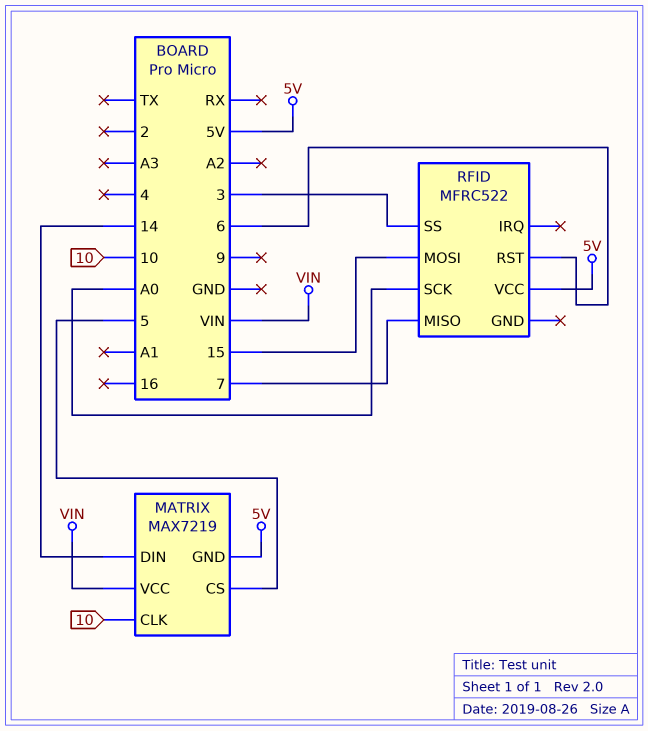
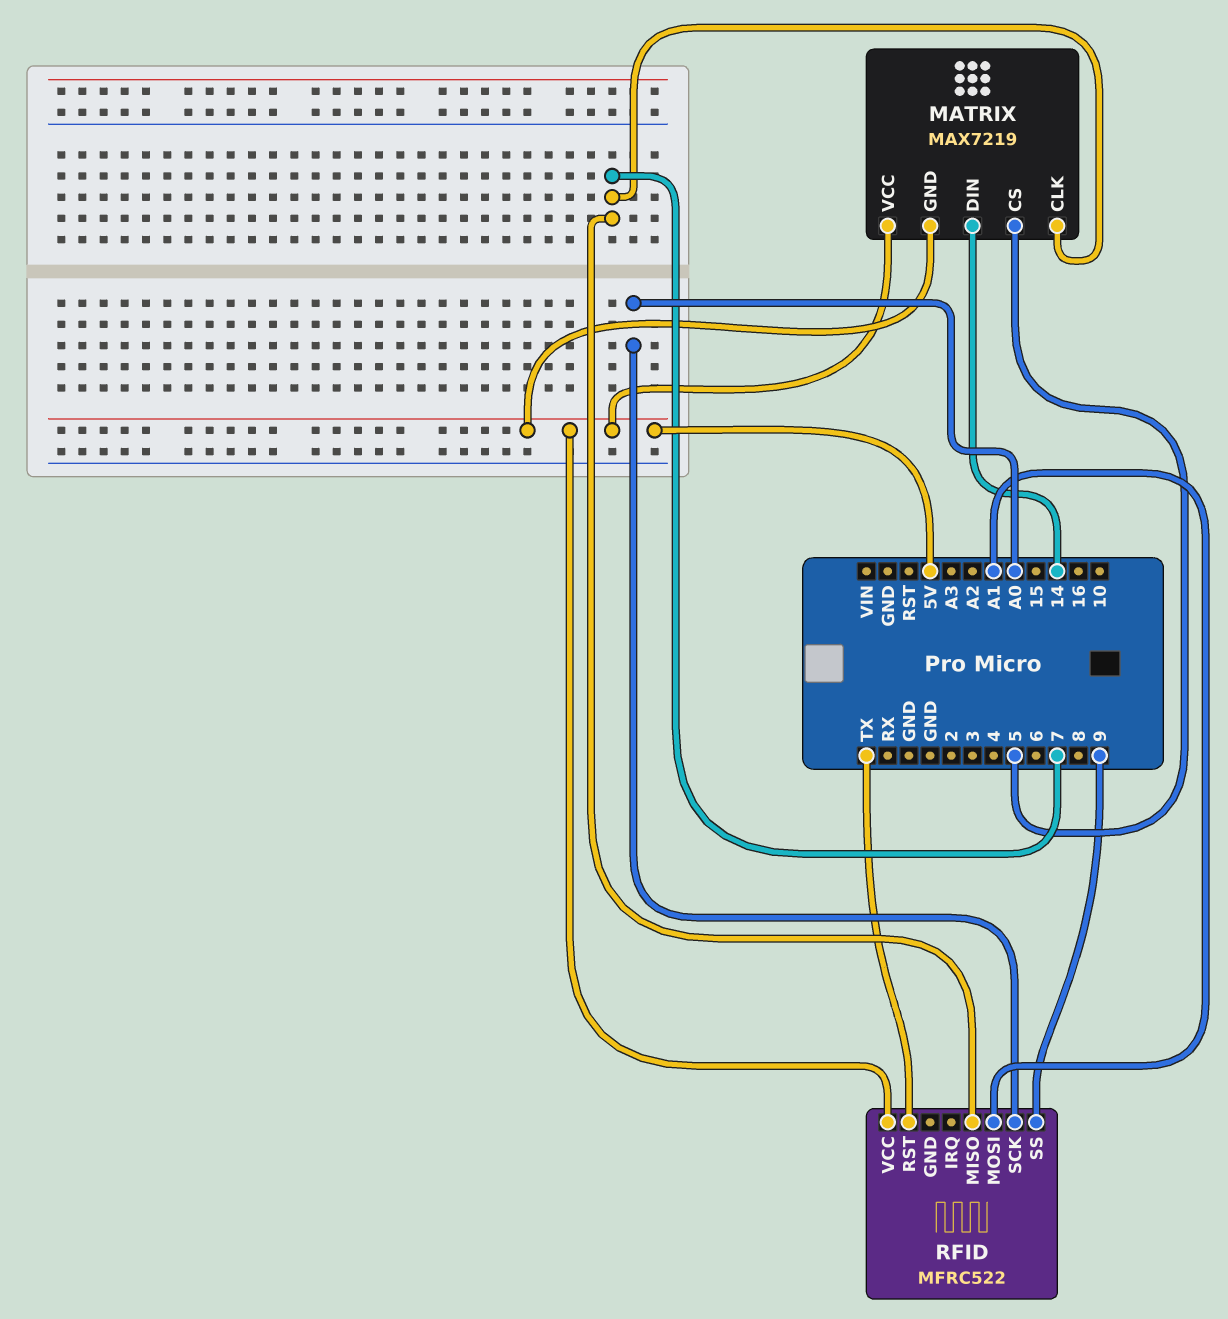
MATRIX pin CLK: 10 -> 7
MATRIX pin VCC: VIN -> 5V
RFID pin MOSI: 15 -> A1
RFID pin RST: 6 -> TX
RFID pin SS: 3 -> 9

